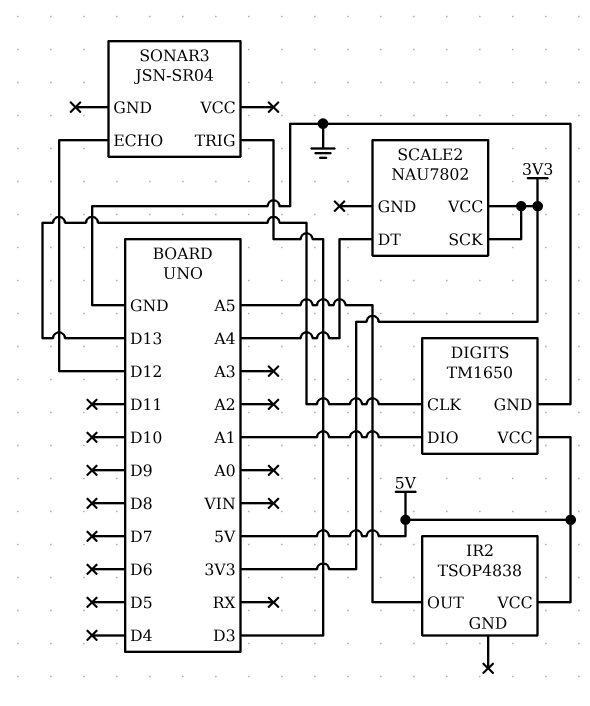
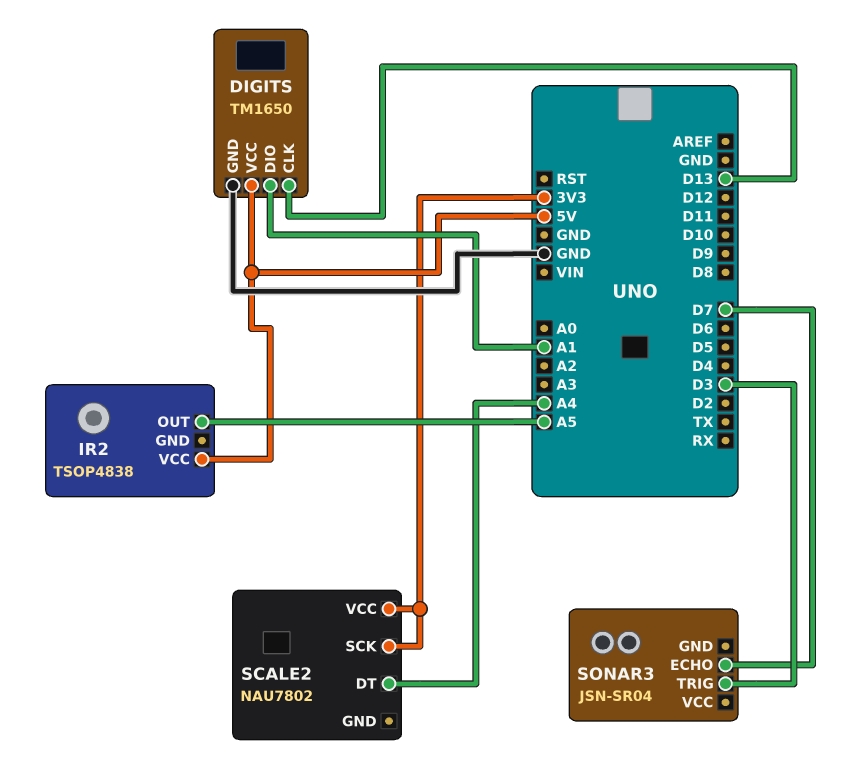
SONAR3 pin ECHO: D12 -> D7

